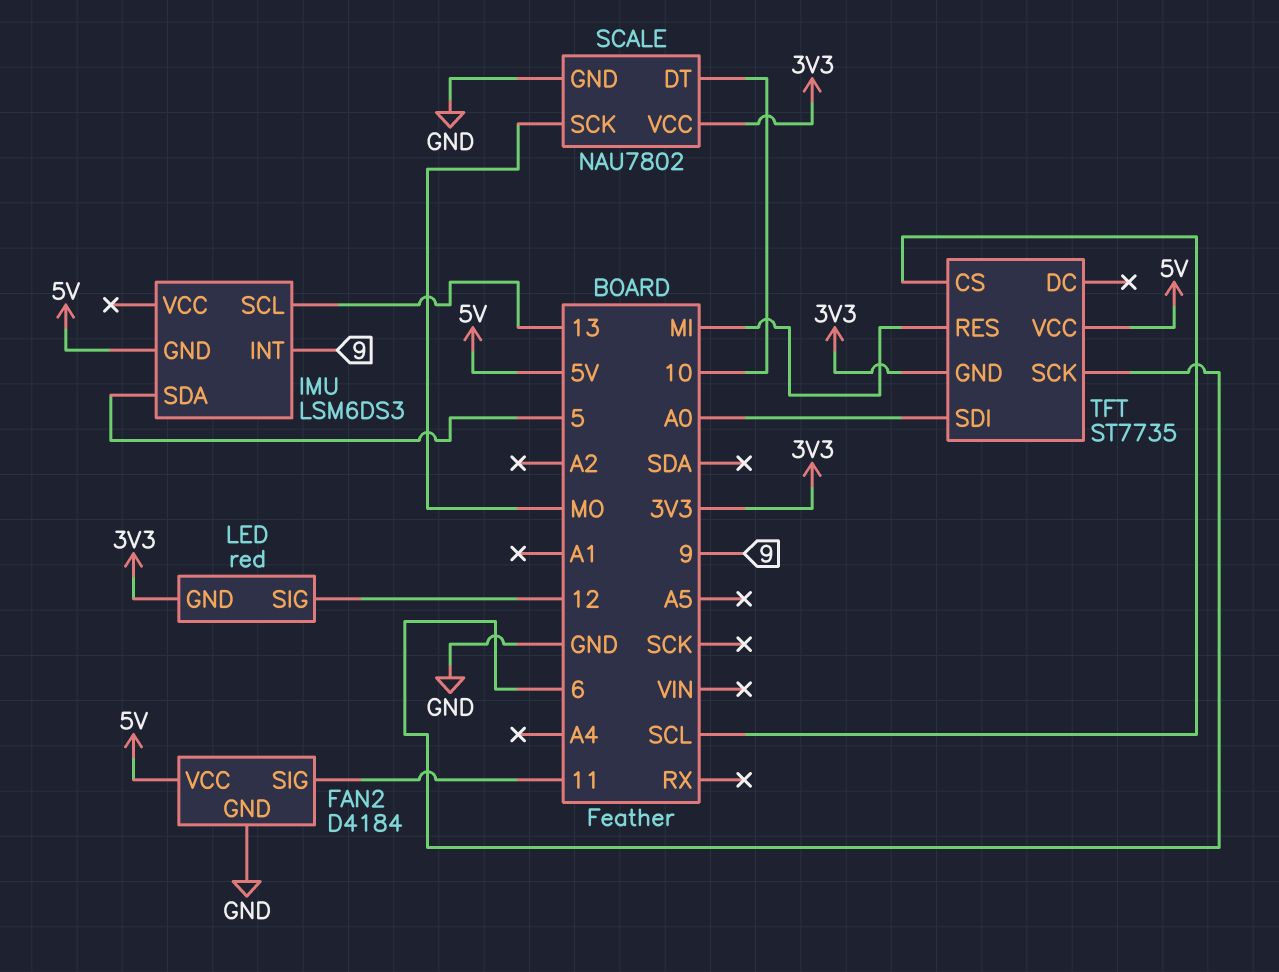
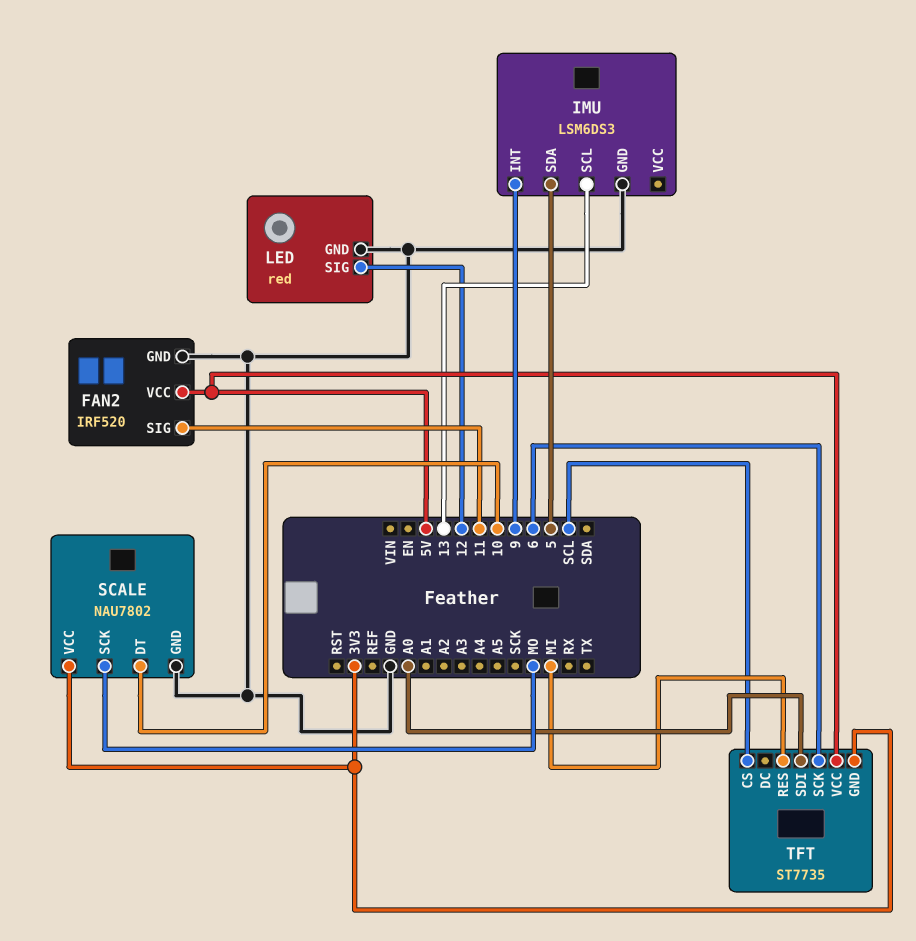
FAN2: D4184 -> IRF520
IMU pin GND: 5V -> GND
LED pin GND: 3V3 -> GND

